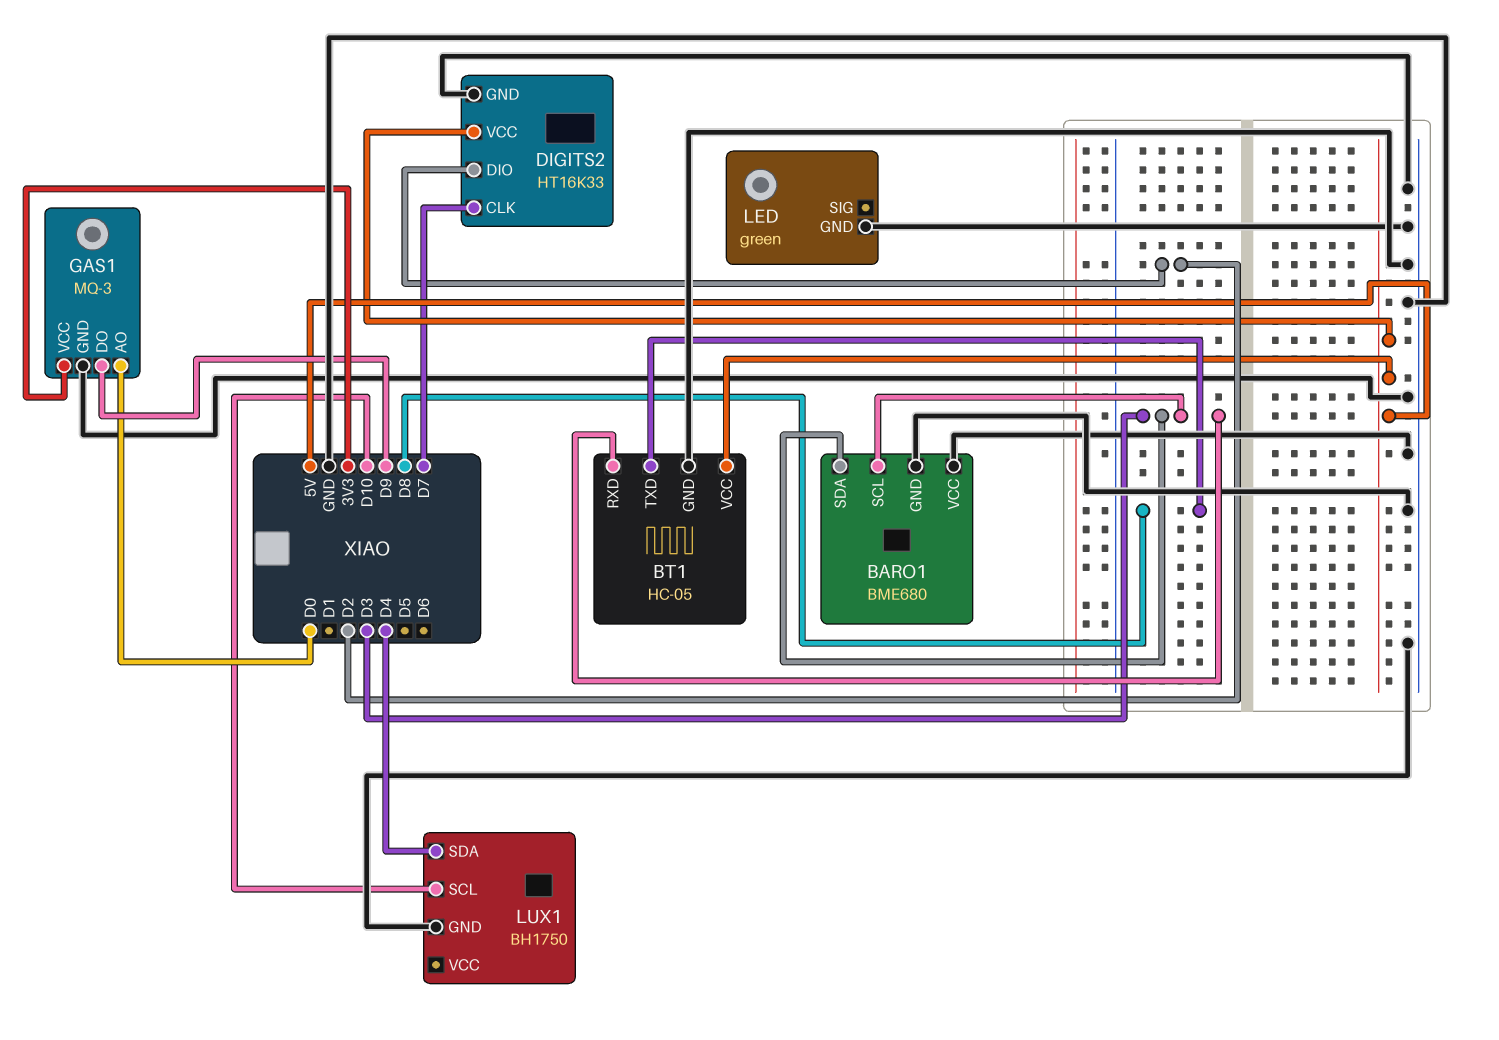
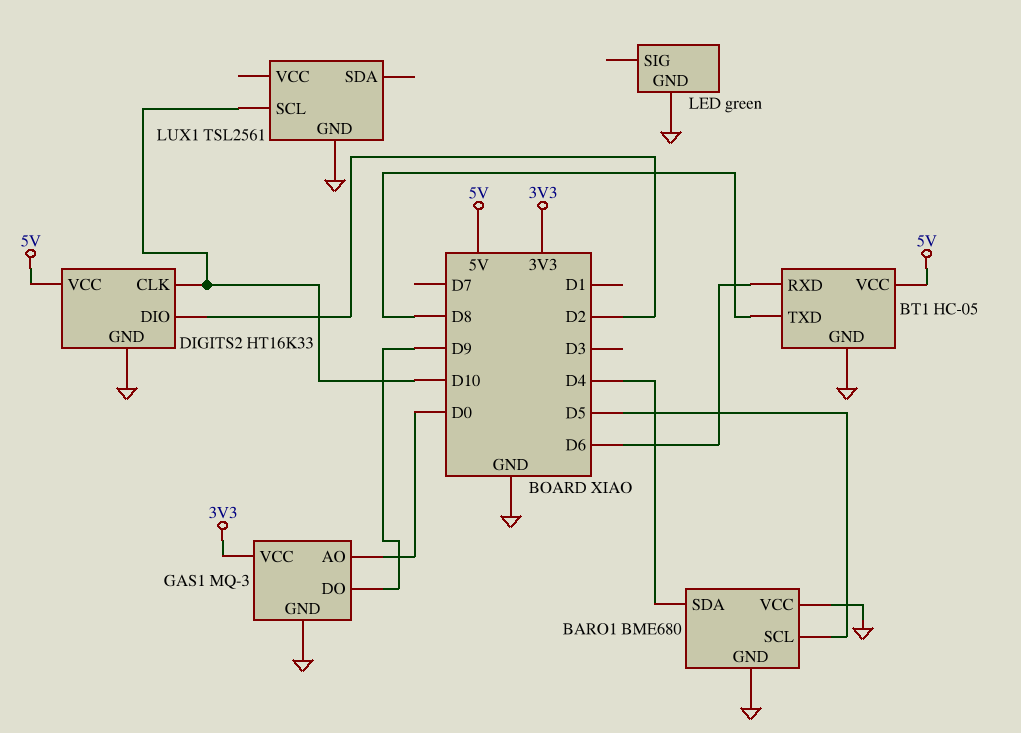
BARO1 pin SCL: D3 -> D5
BARO1 pin SDA: D3 -> D4
BT1 pin RXD: D3 -> D6
DIGITS2 pin CLK: D7 -> D10
LUX1: BH1750 -> TSL2561
LUX1 pin SDA: D4 -> none

